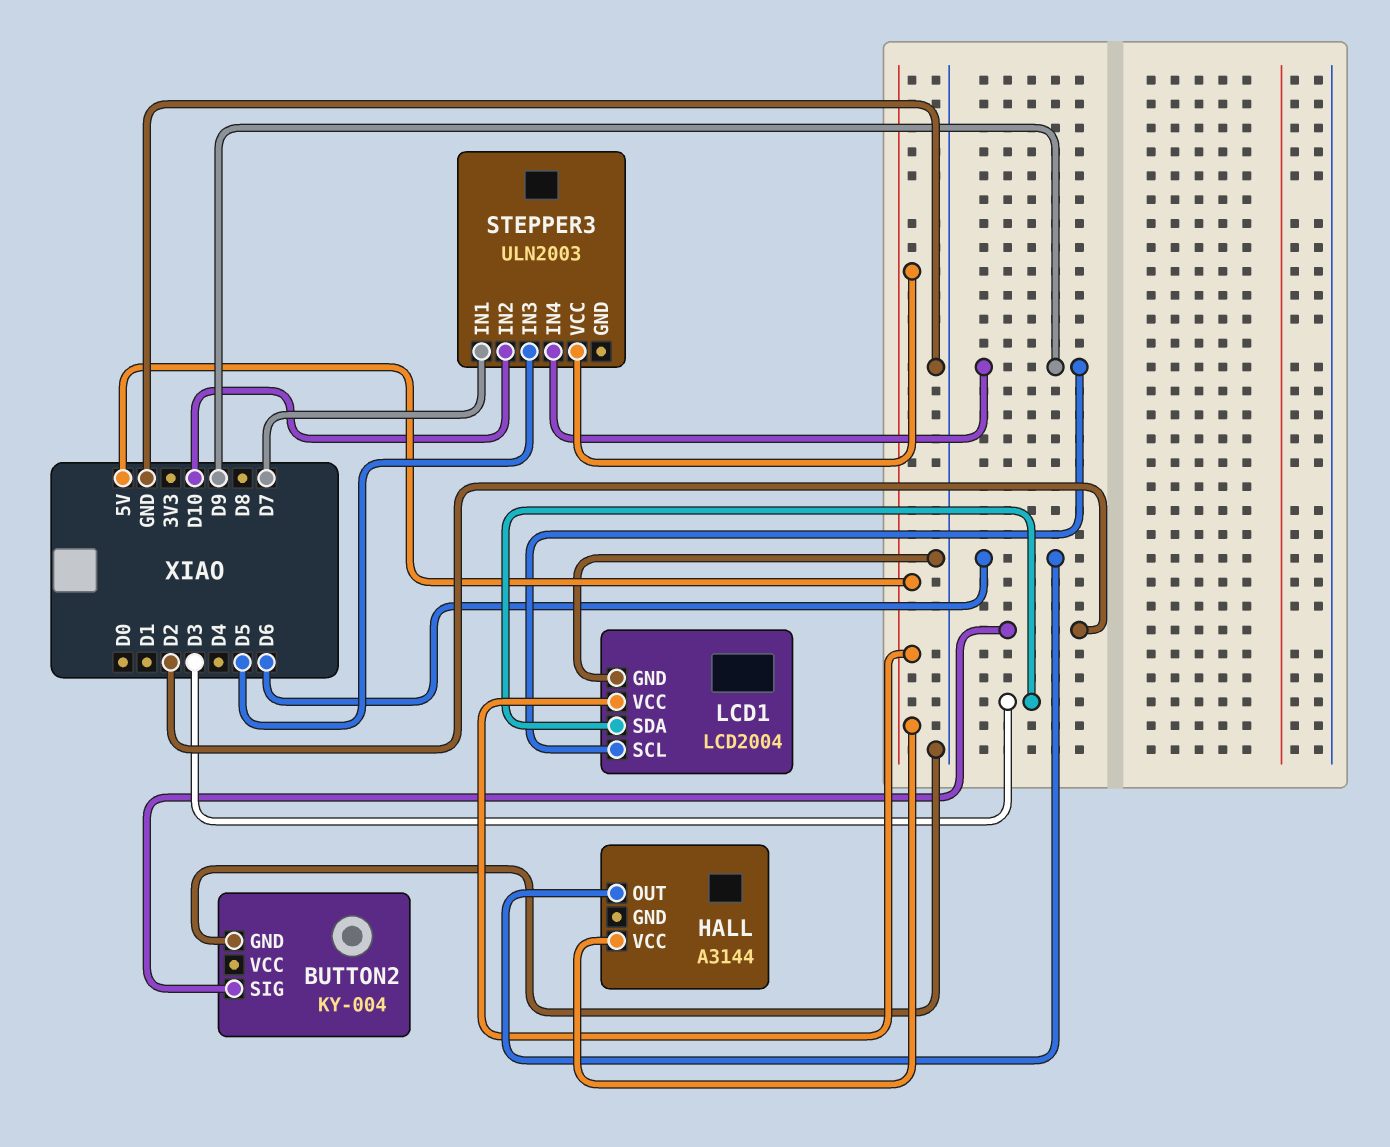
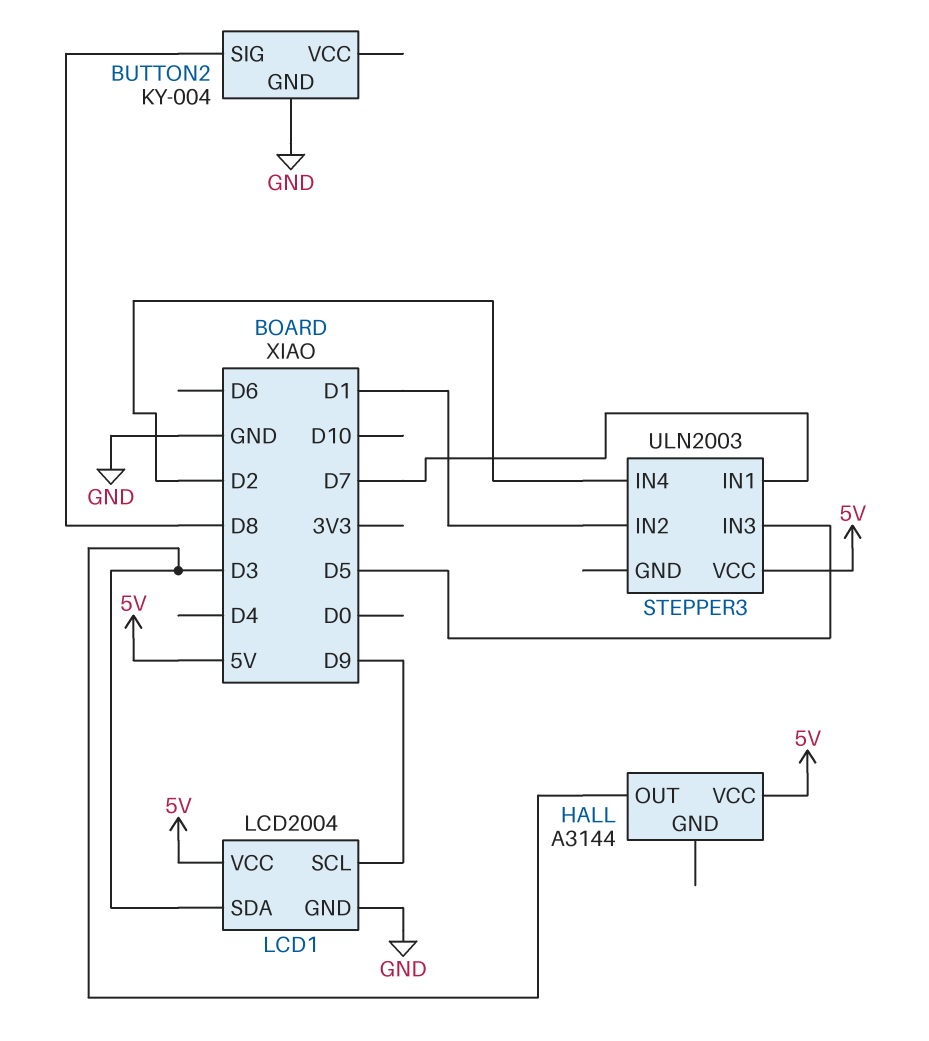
BUTTON2 pin SIG: D2 -> D8
HALL pin OUT: D6 -> D3
STEPPER3 pin IN2: D10 -> D1
STEPPER3 pin IN4: D9 -> D2

